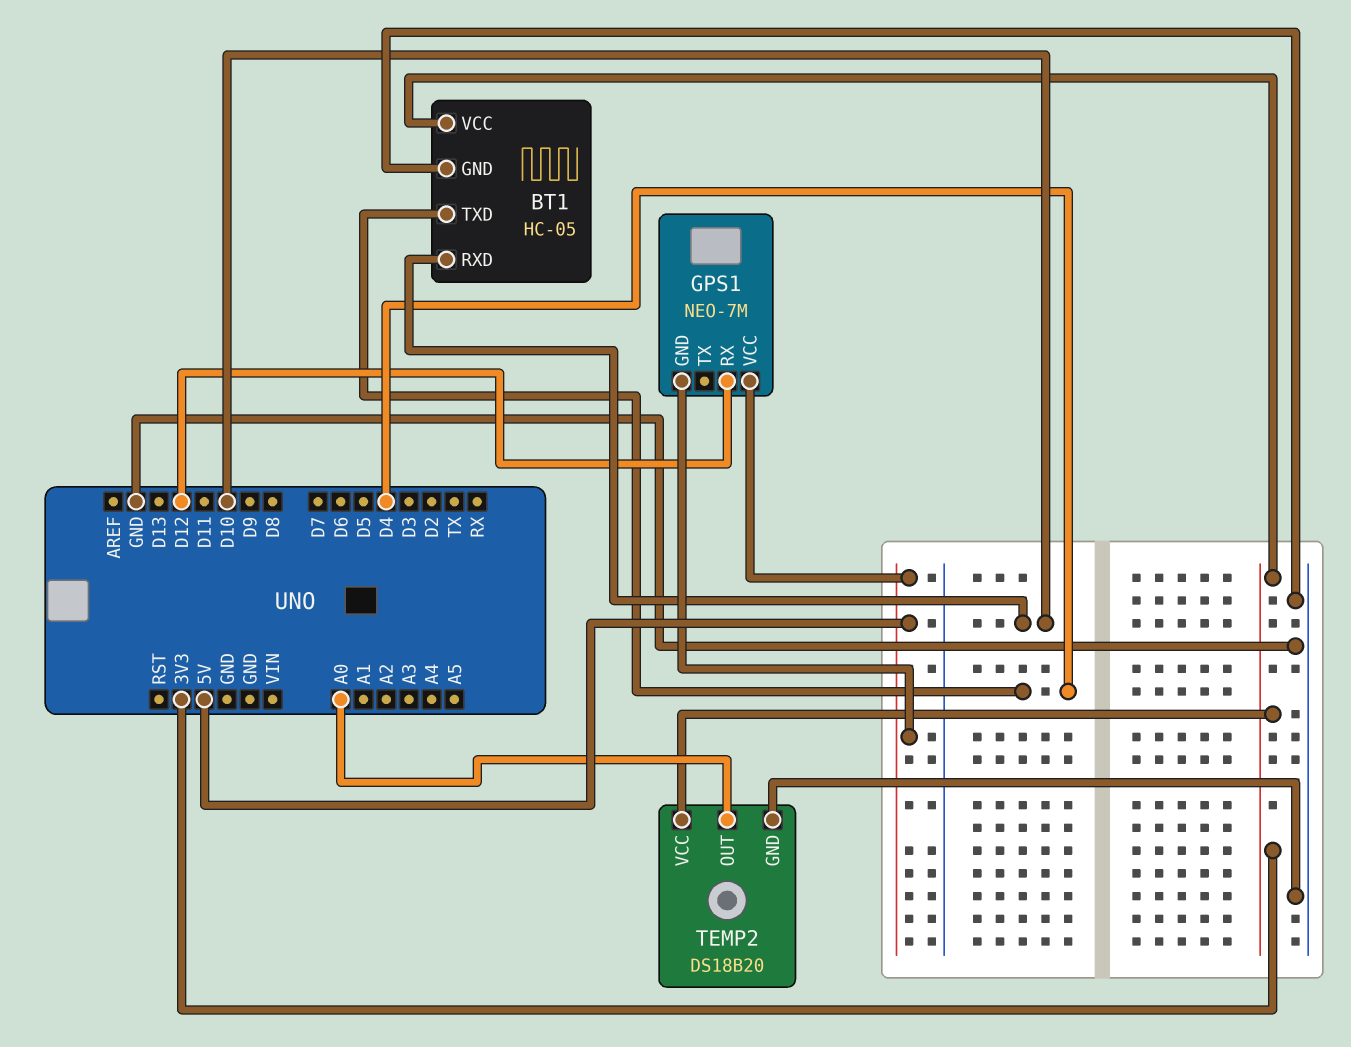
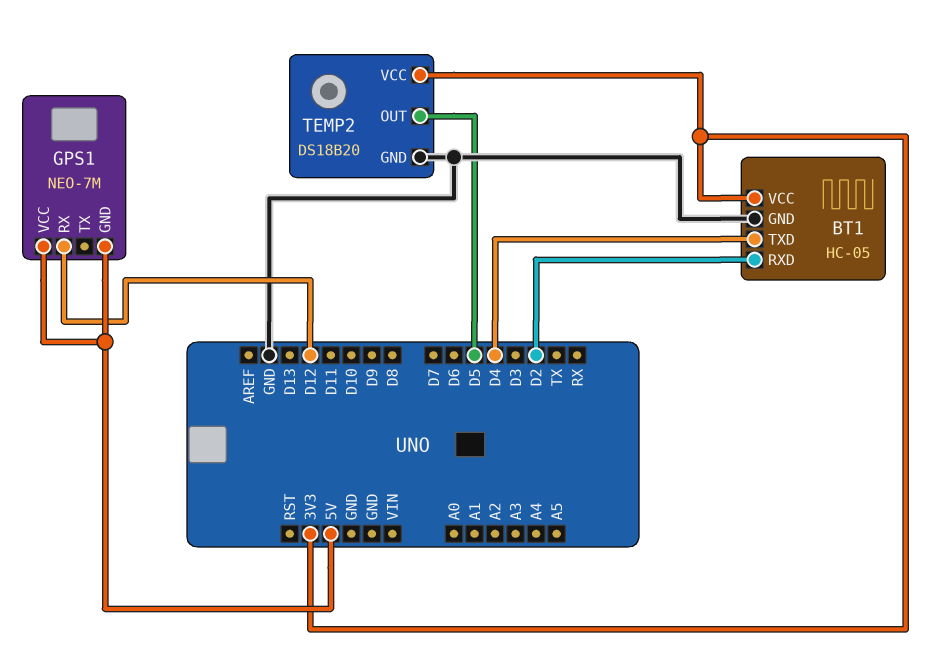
BT1 pin RXD: D10 -> D2
TEMP2 pin OUT: A0 -> D5

